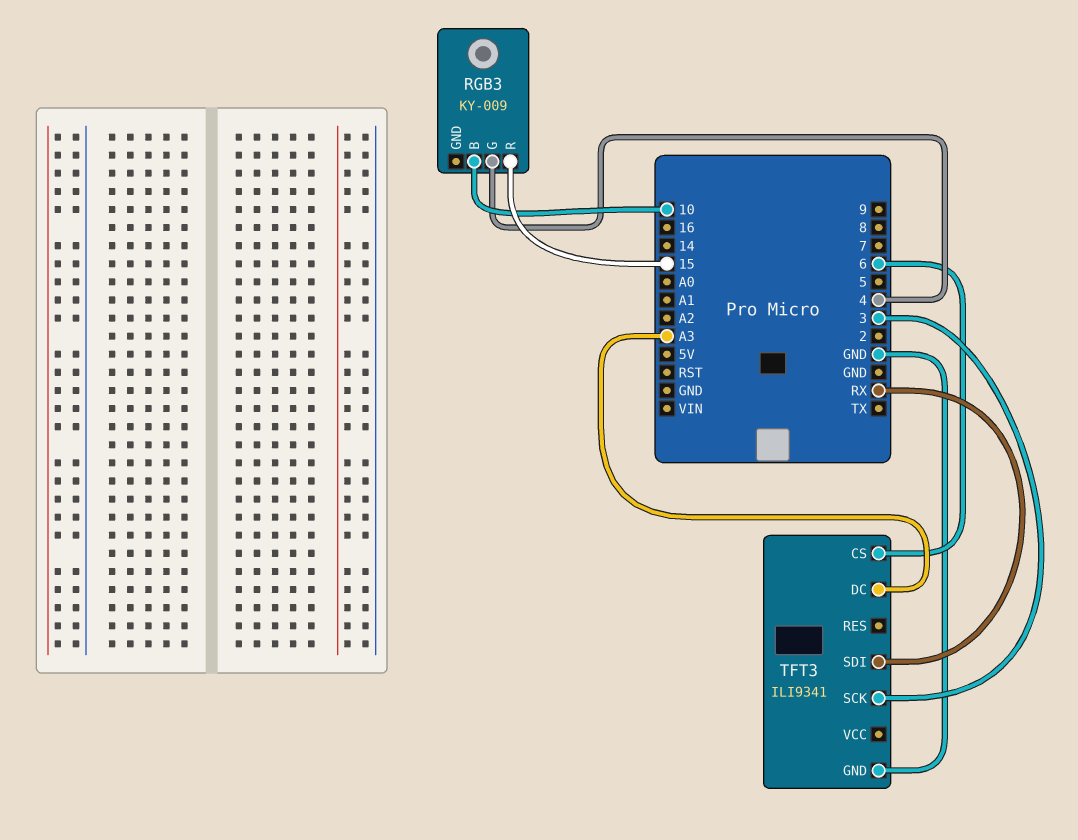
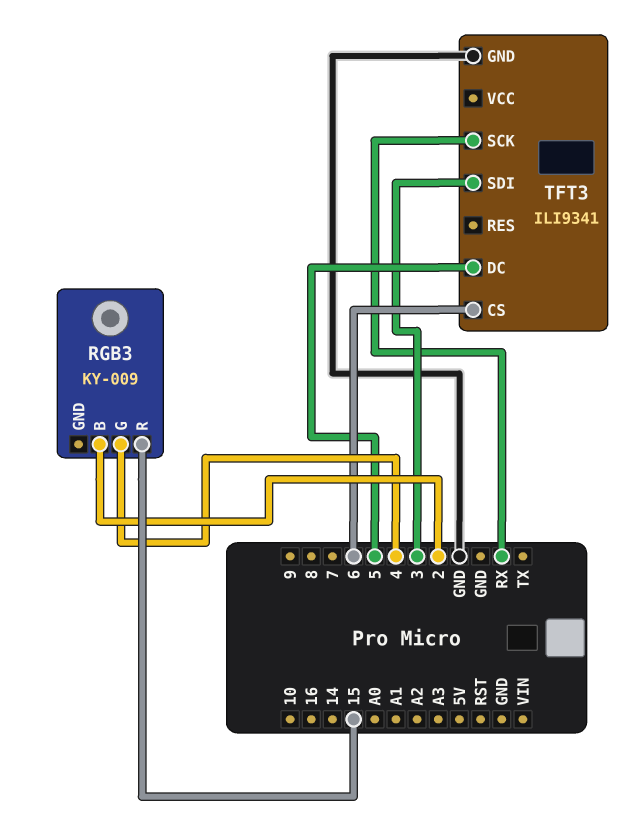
RGB3 pin B: 10 -> 2
TFT3 pin DC: A3 -> 5
TFT3 pin SCK: 3 -> RX
TFT3 pin SDI: RX -> 3

